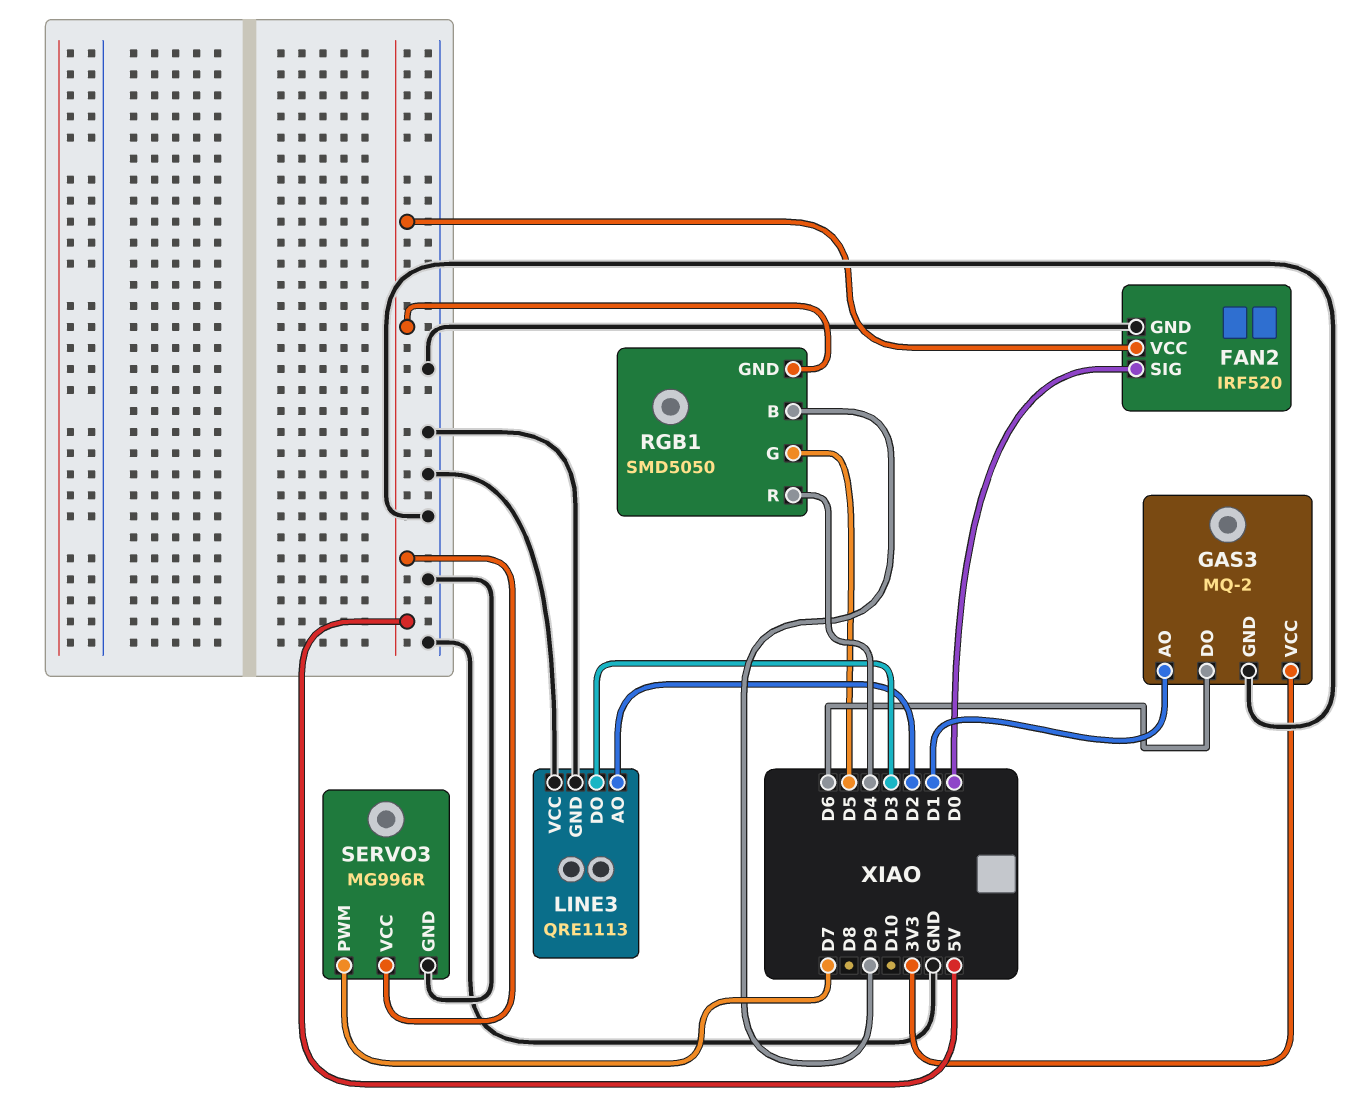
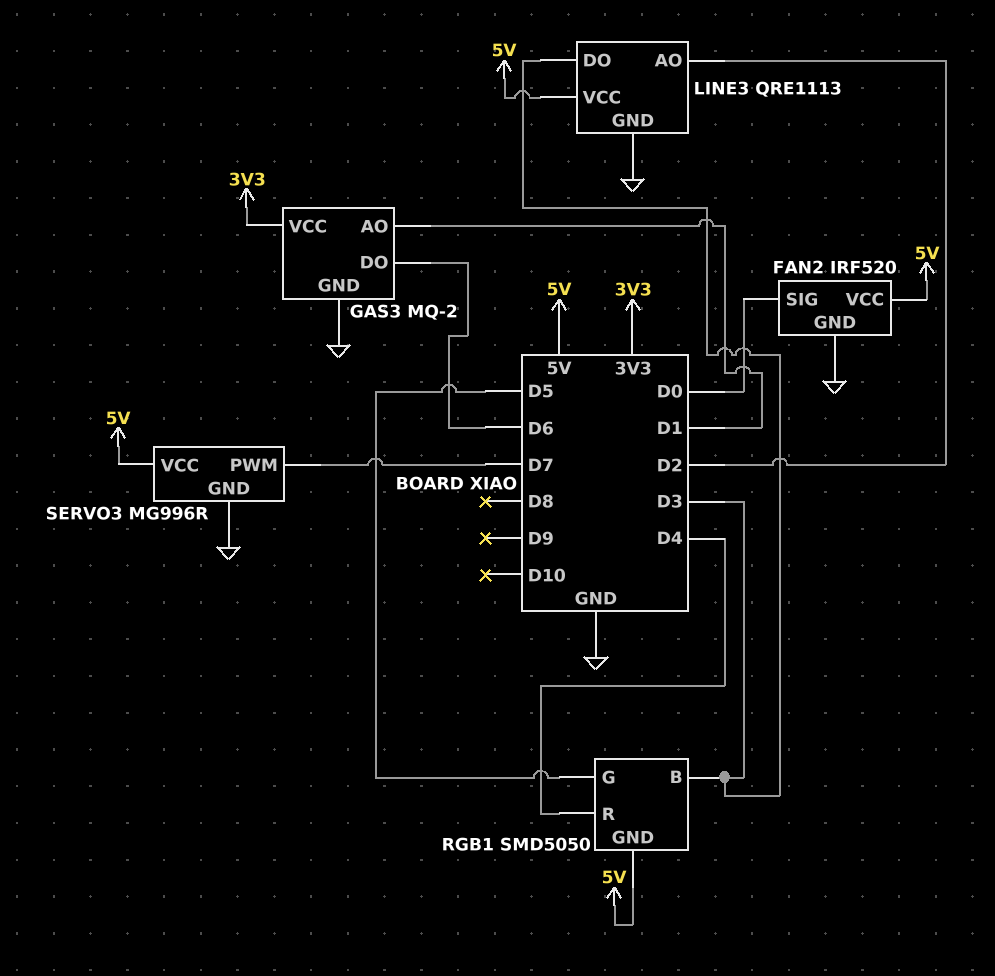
LINE3 pin VCC: GND -> 5V
RGB1 pin B: D9 -> D3

